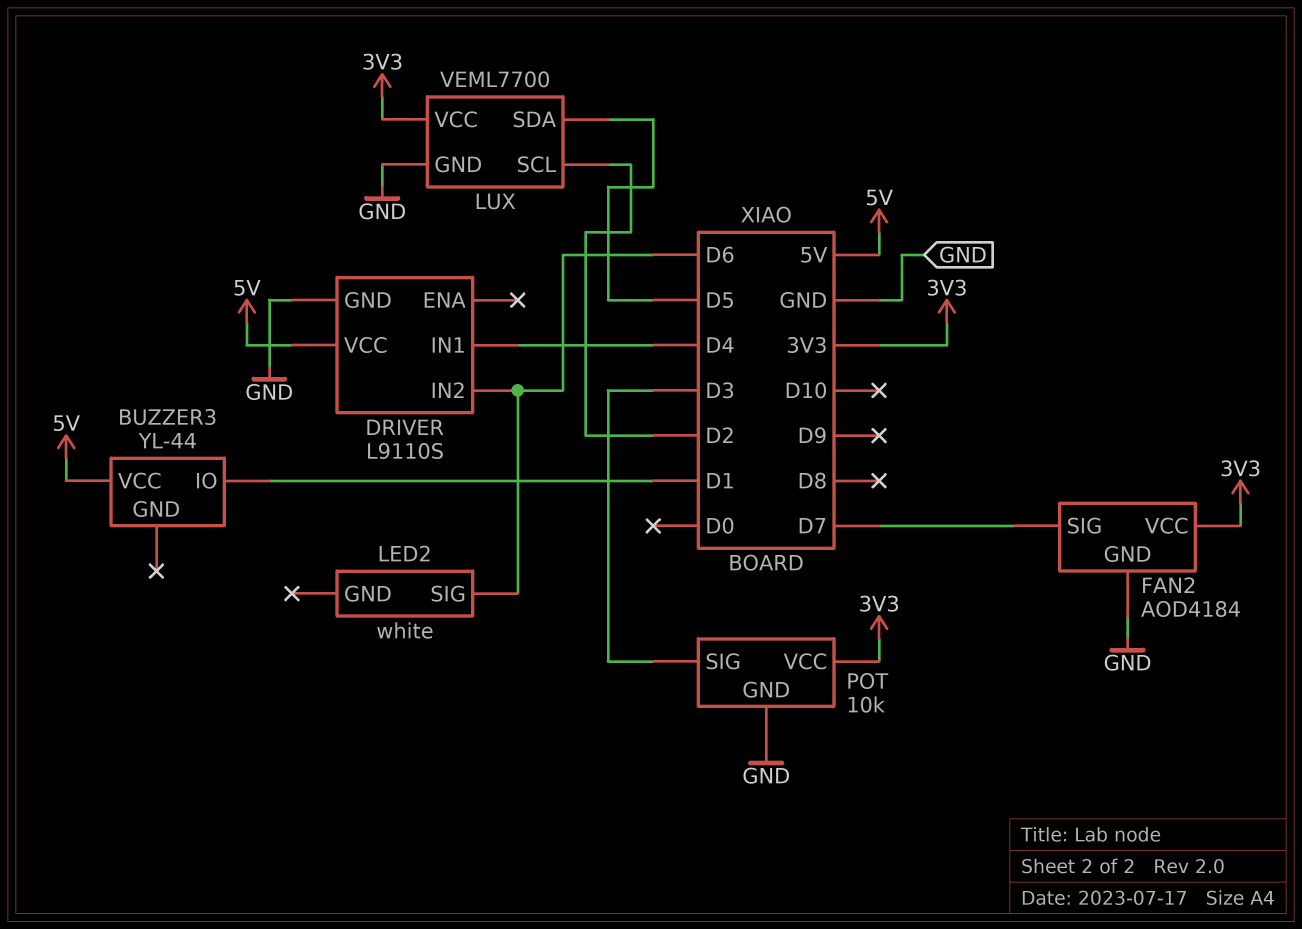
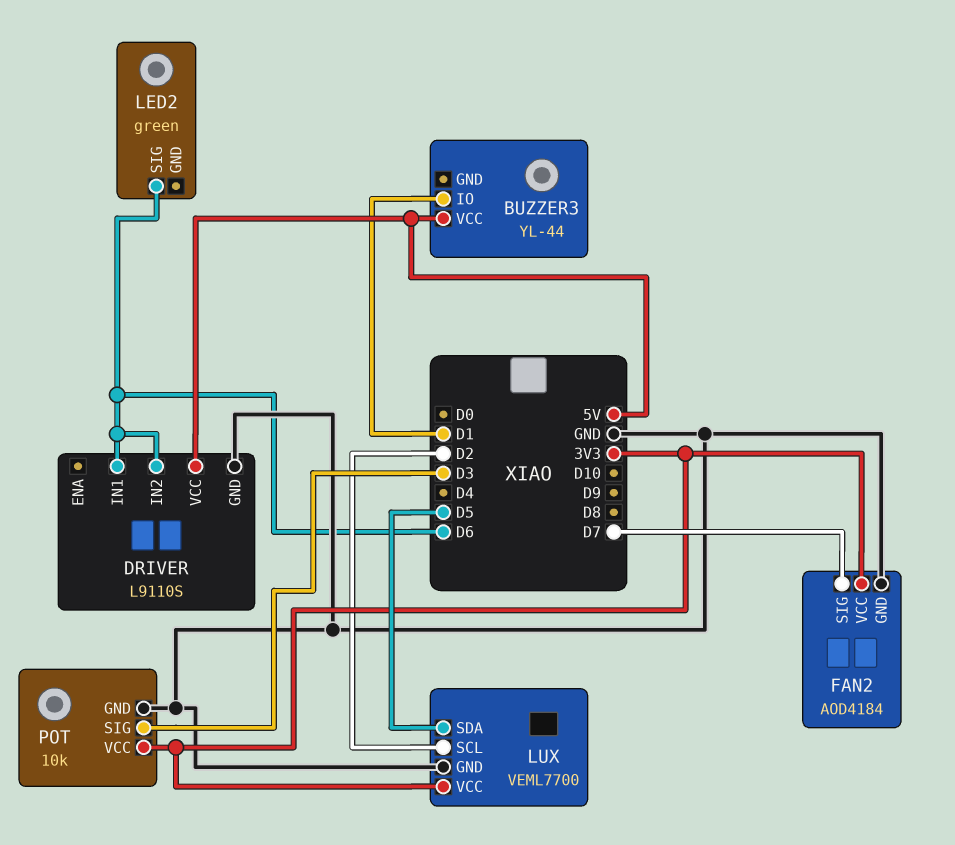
DRIVER pin IN1: D4 -> D6
LED2: white -> green

